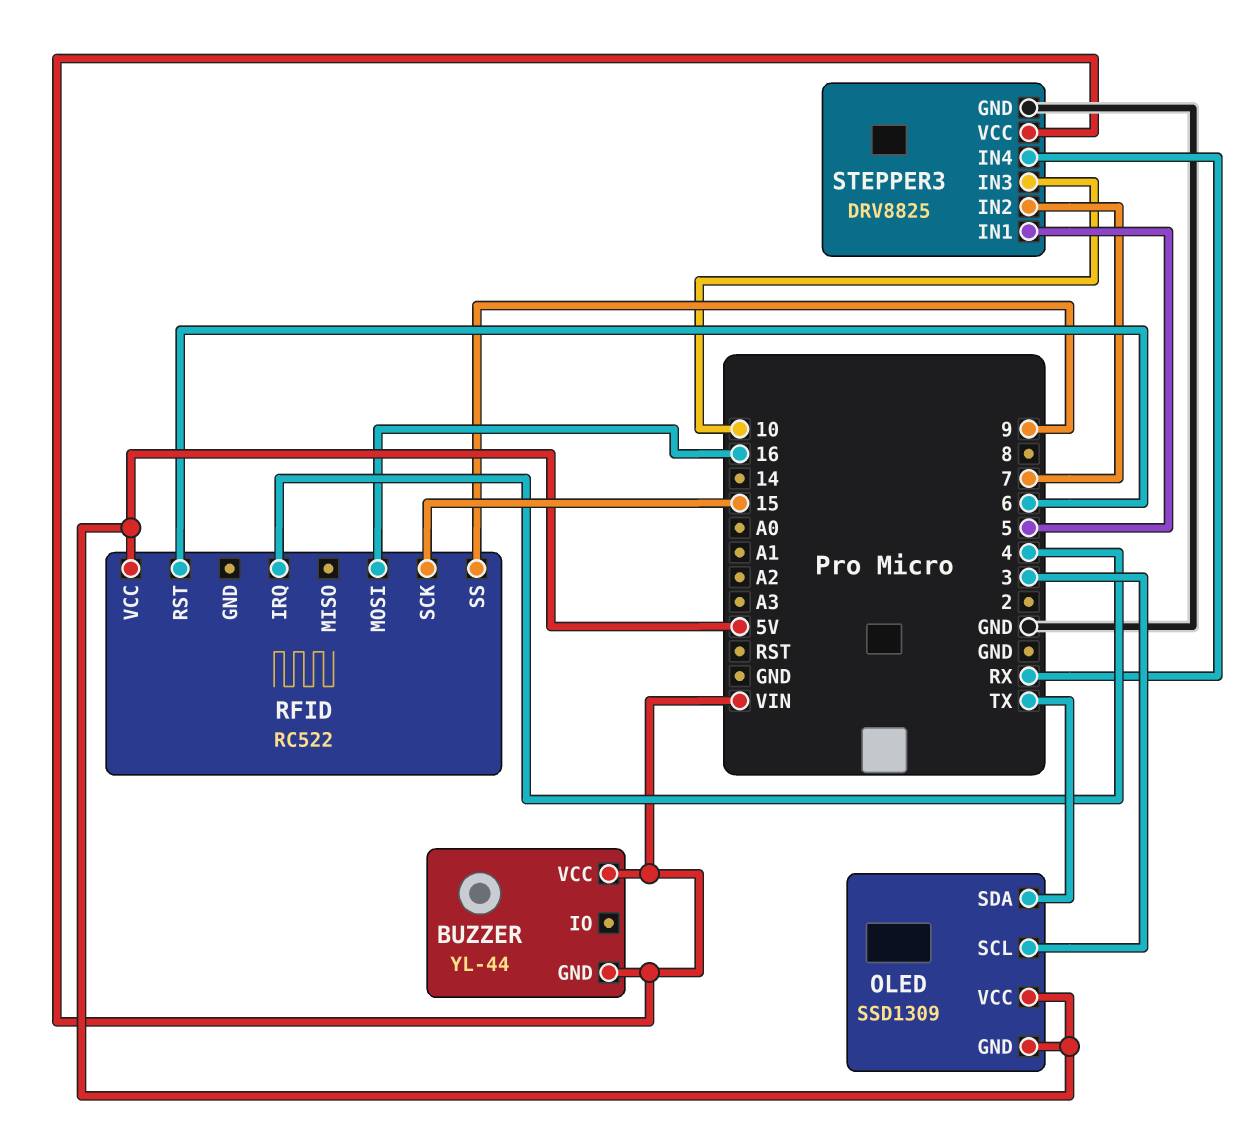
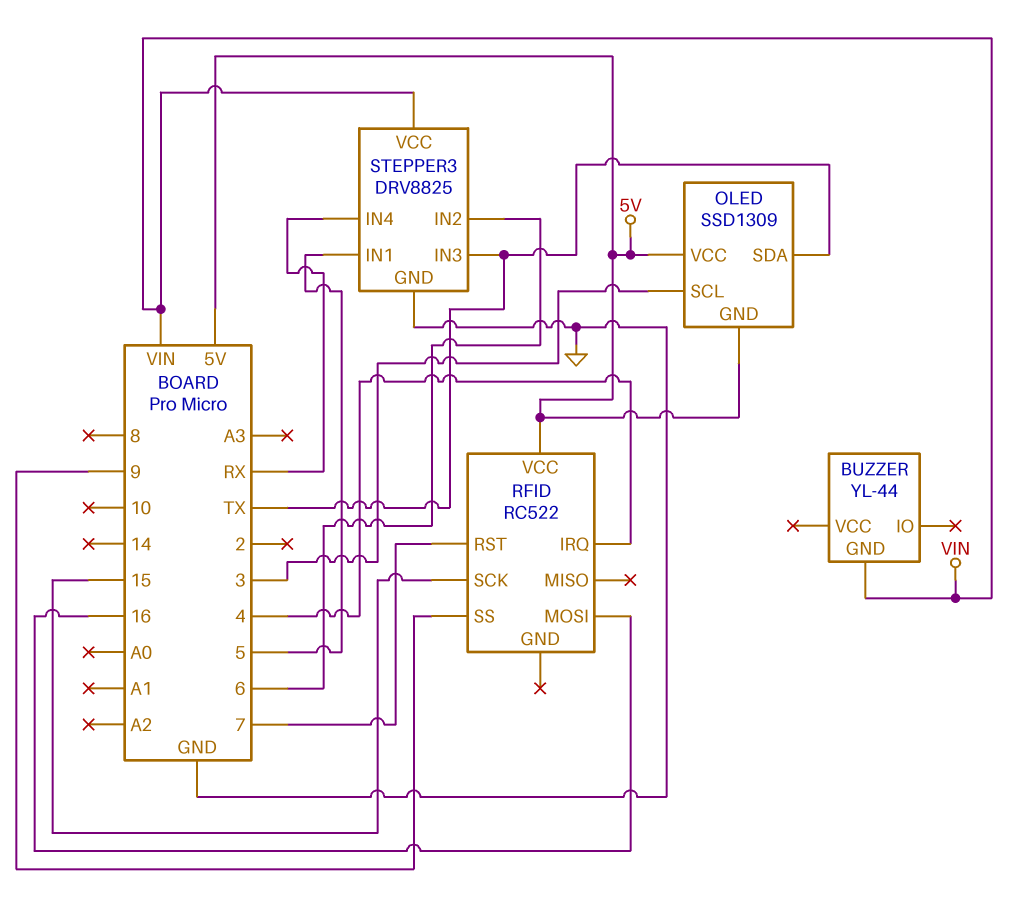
BUZZER pin VCC: VIN -> none
RFID pin RST: 6 -> 7
STEPPER3 pin IN2: 7 -> 6
STEPPER3 pin IN3: 10 -> TX

